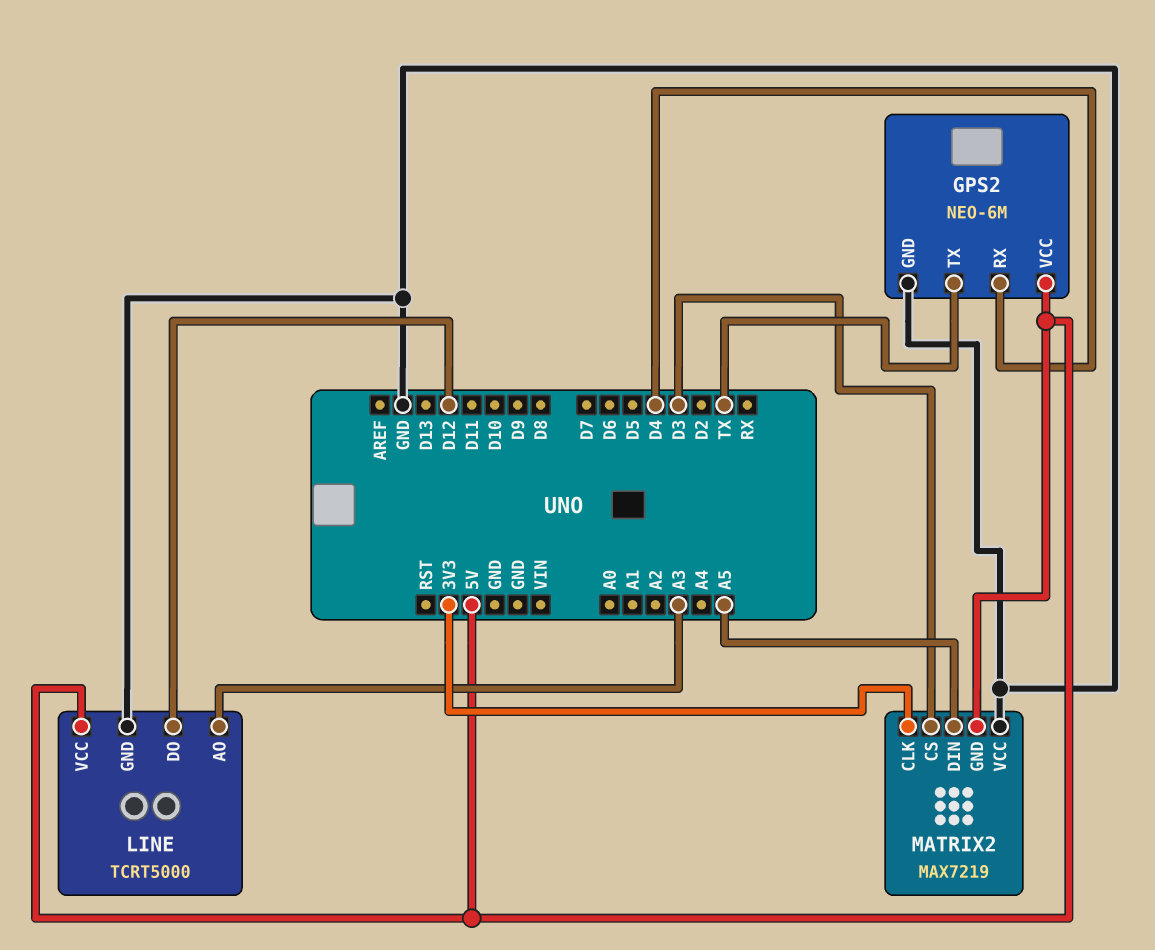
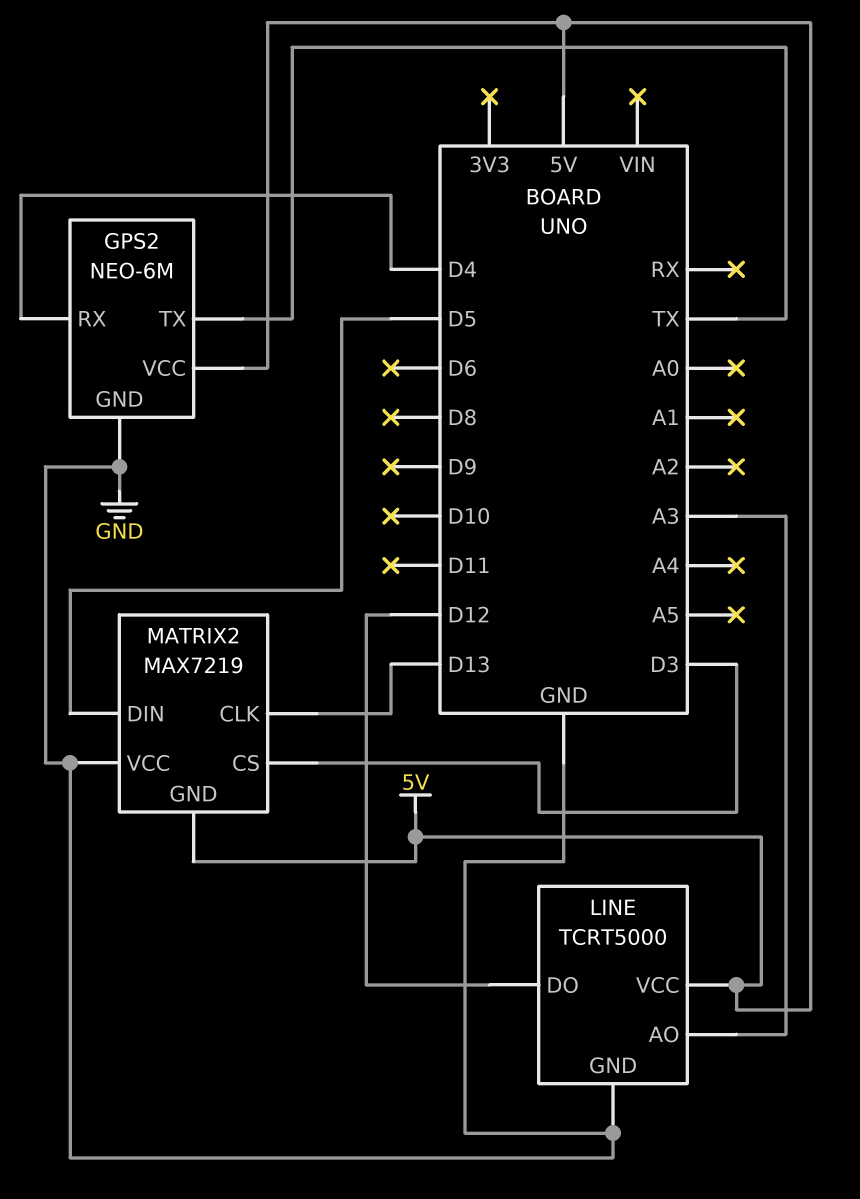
MATRIX2 pin CLK: 3V3 -> D13
MATRIX2 pin DIN: A5 -> D5

